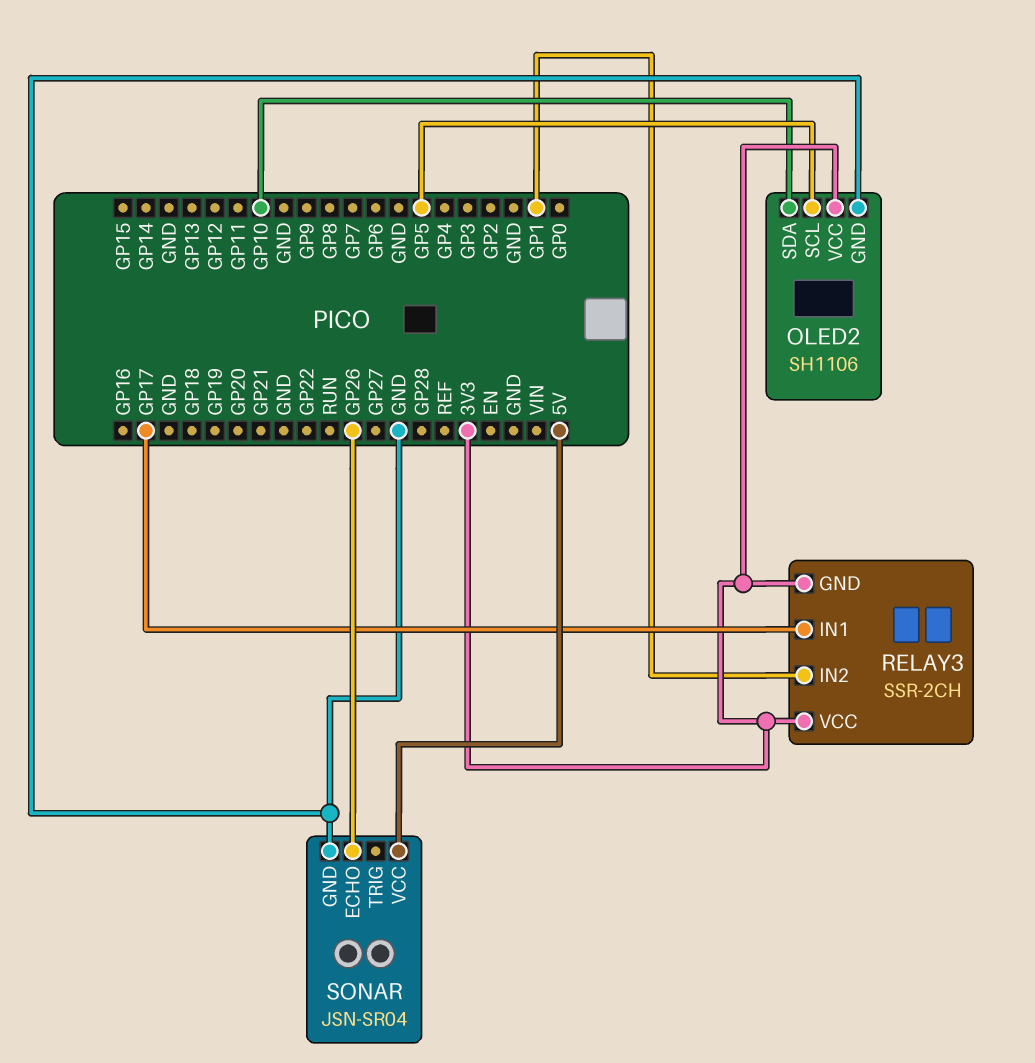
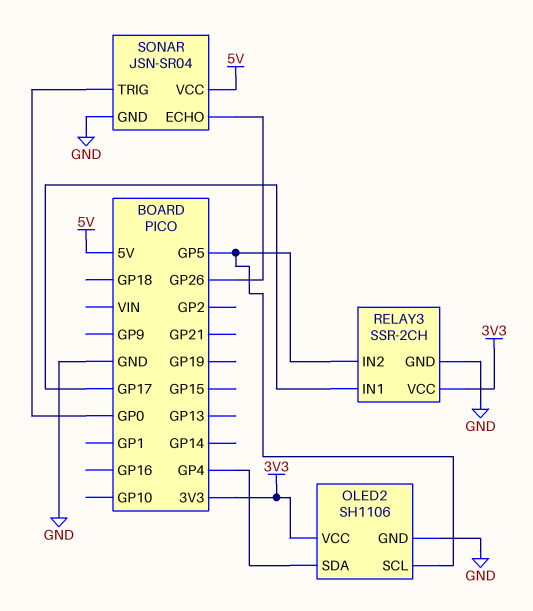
OLED2 pin SDA: GP10 -> GP4
RELAY3 pin GND: 3V3 -> GND
RELAY3 pin IN2: GP1 -> GP5
SONAR pin TRIG: none -> GP0

